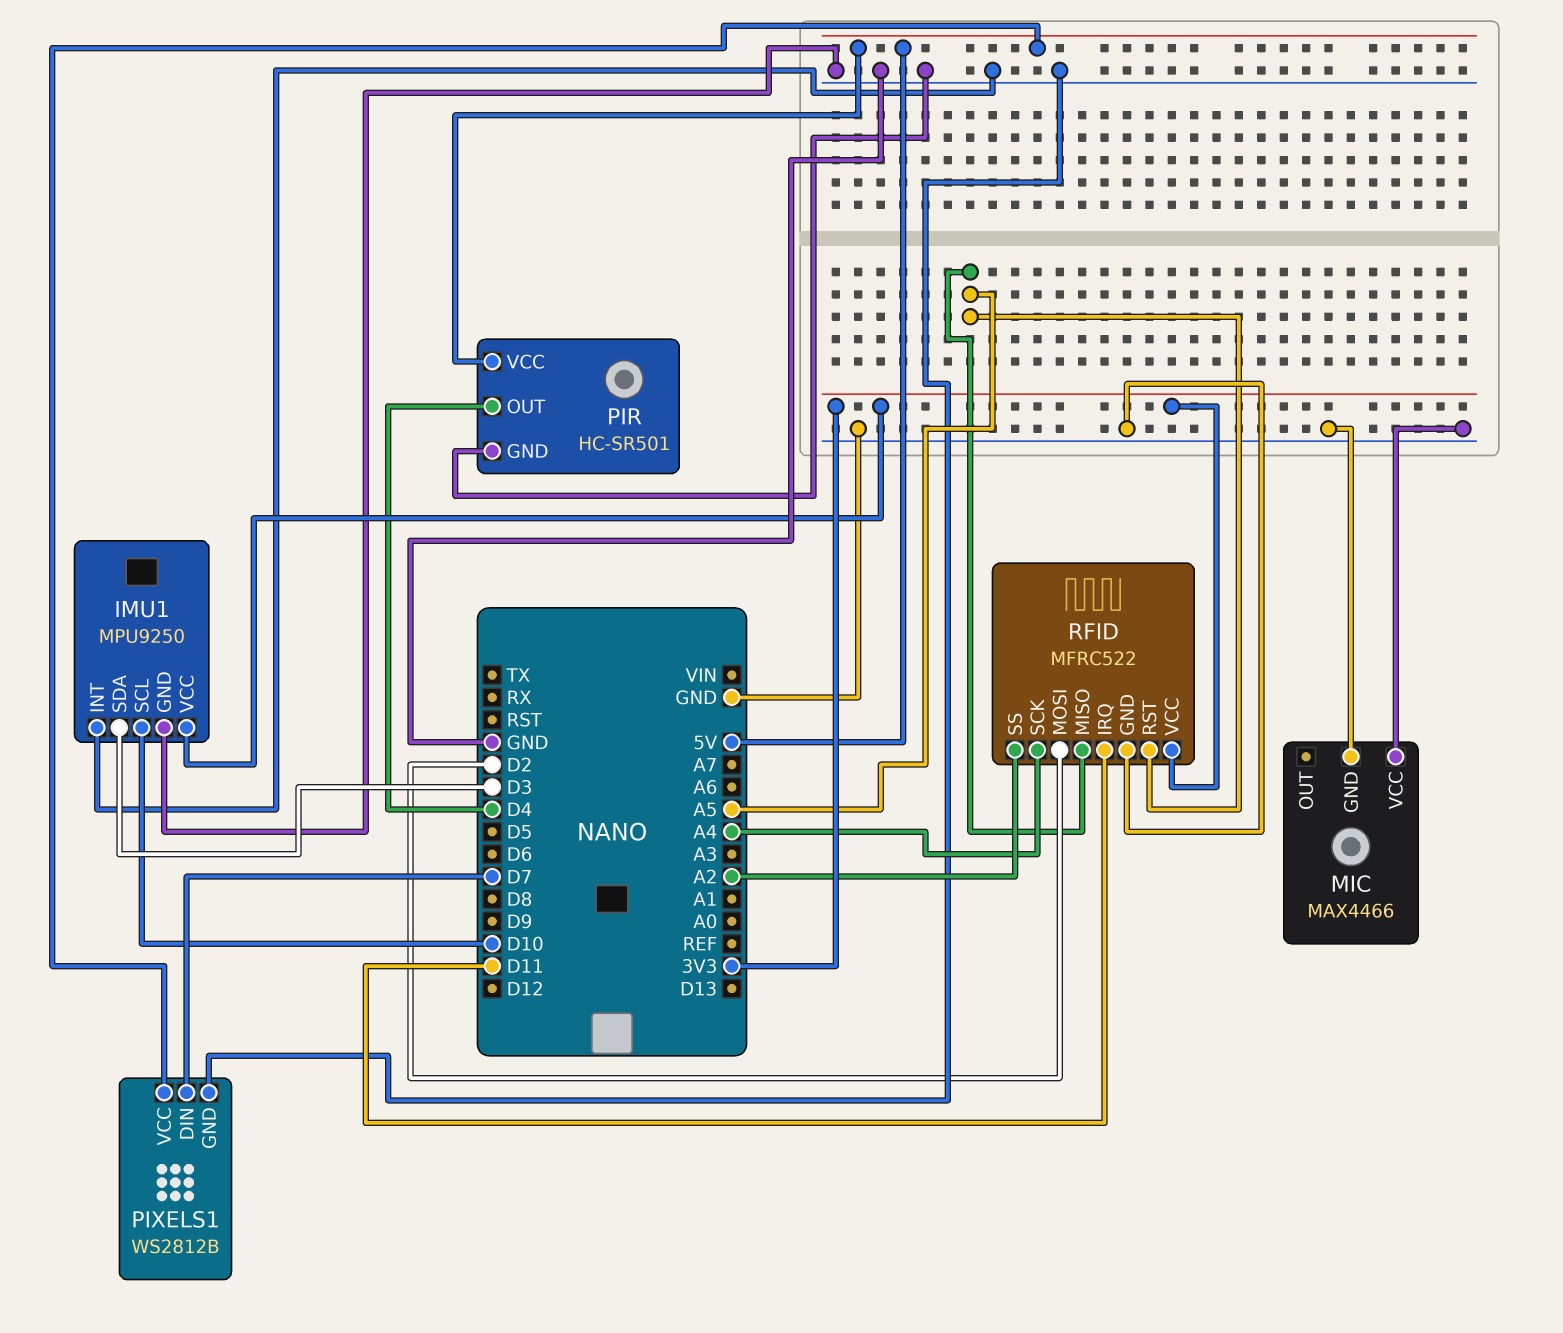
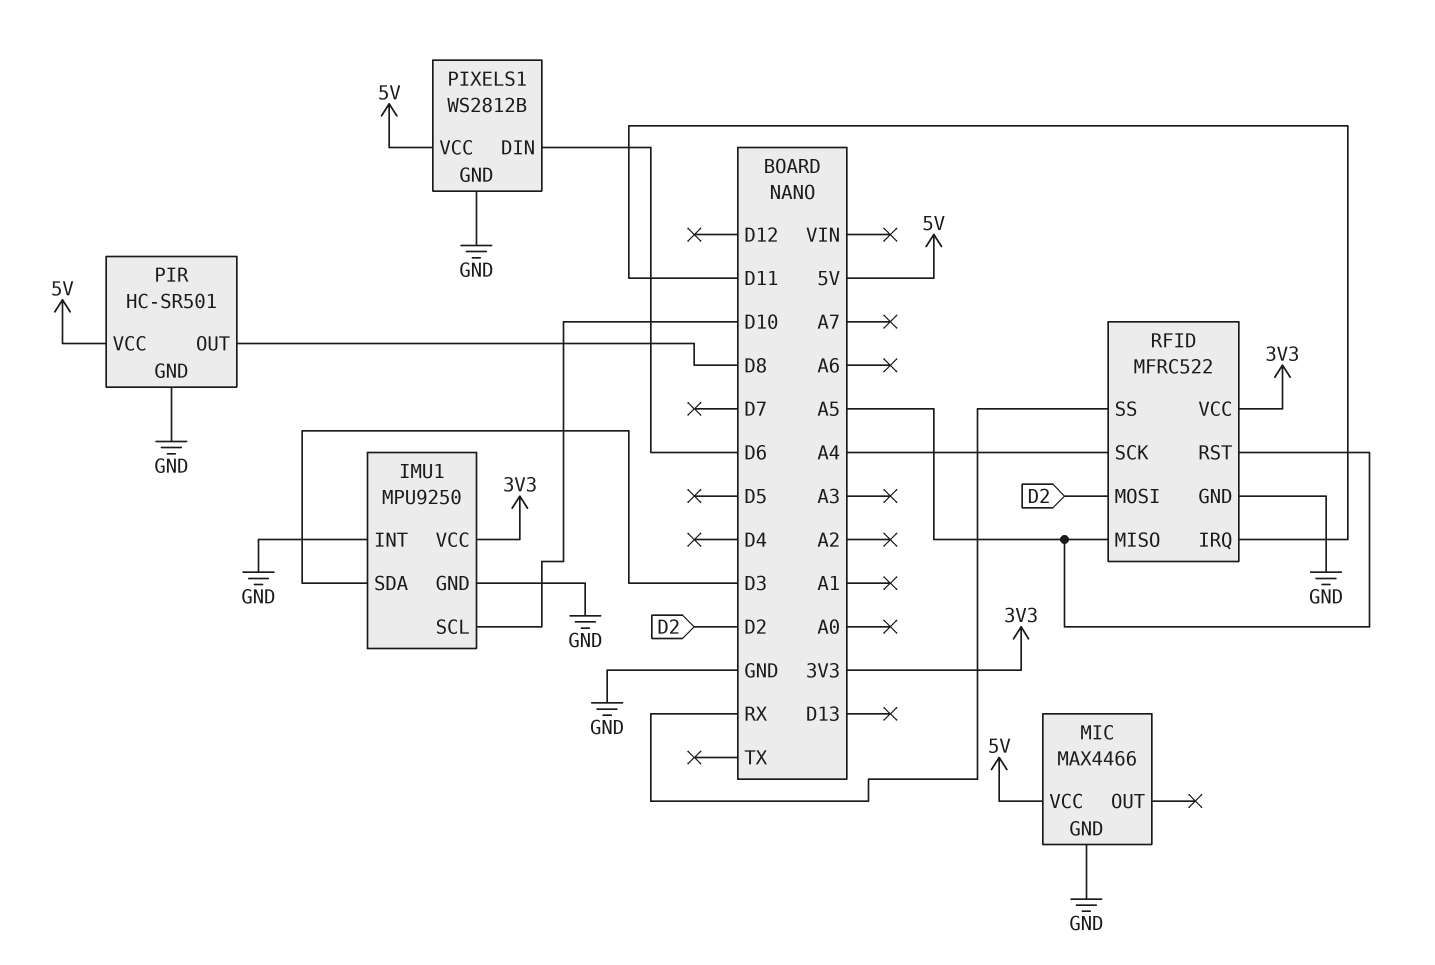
MIC pin VCC: GND -> 5V
PIR pin OUT: D4 -> D8
PIXELS1 pin DIN: D7 -> D6
RFID pin SS: A2 -> RX

